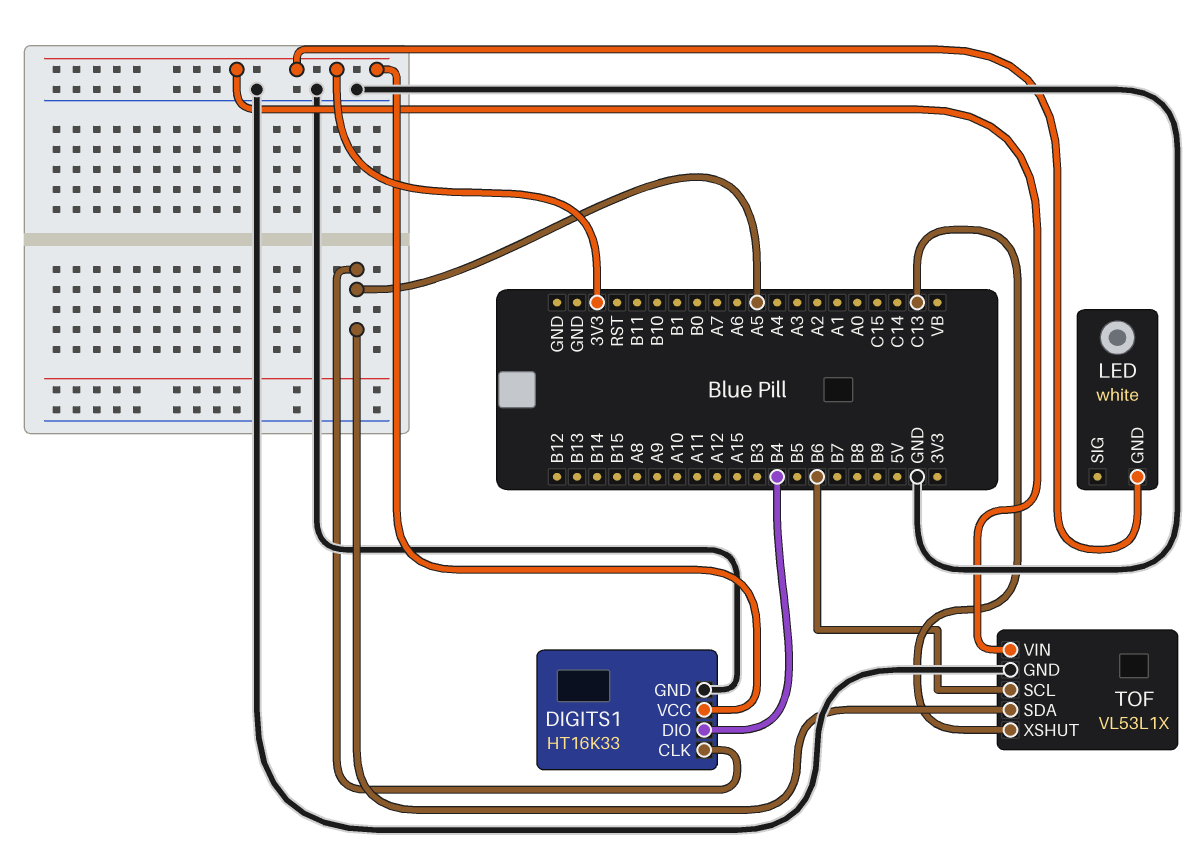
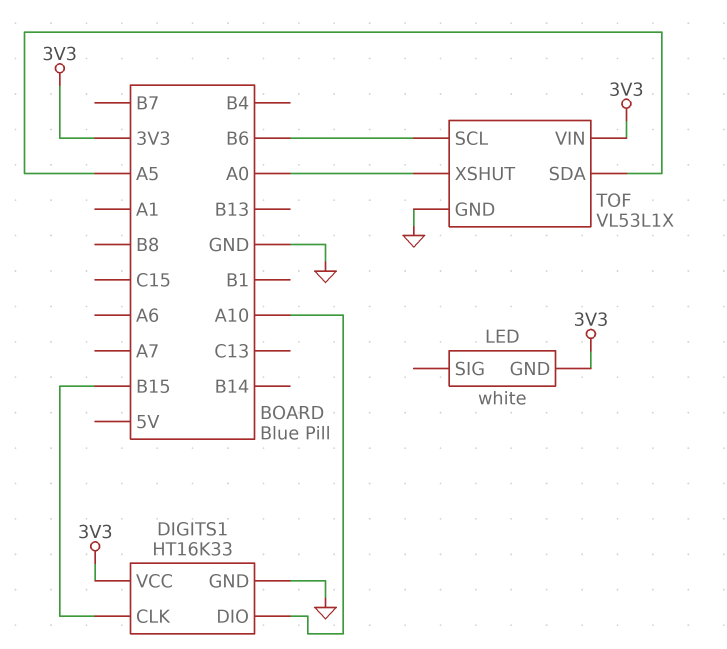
DIGITS1 pin CLK: A5 -> B15
DIGITS1 pin DIO: B4 -> A10
TOF pin XSHUT: C13 -> A0

